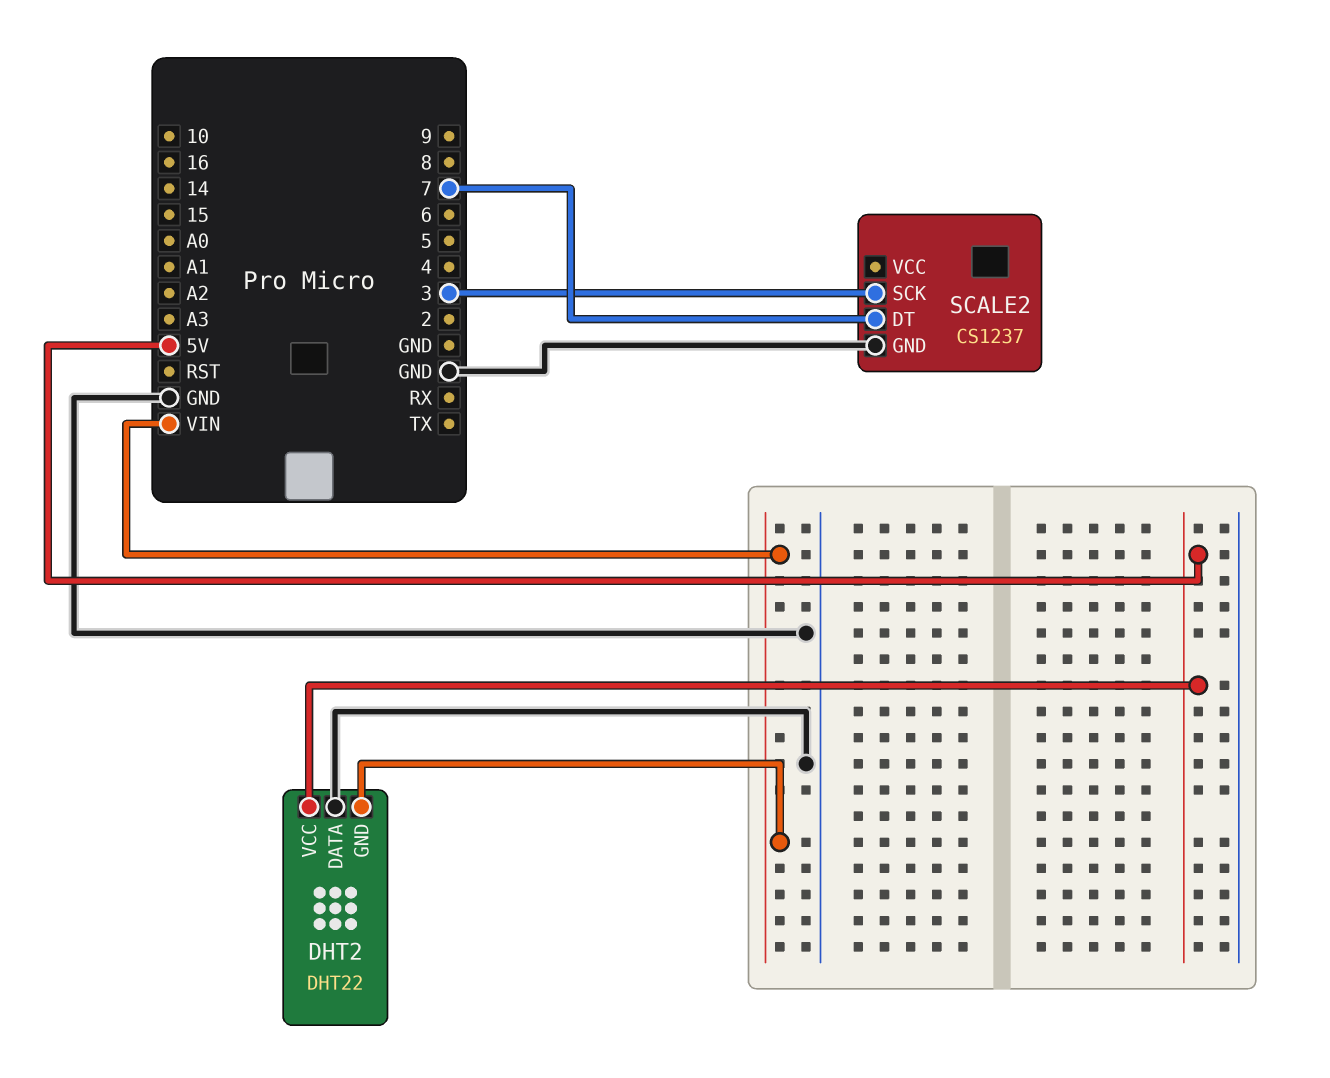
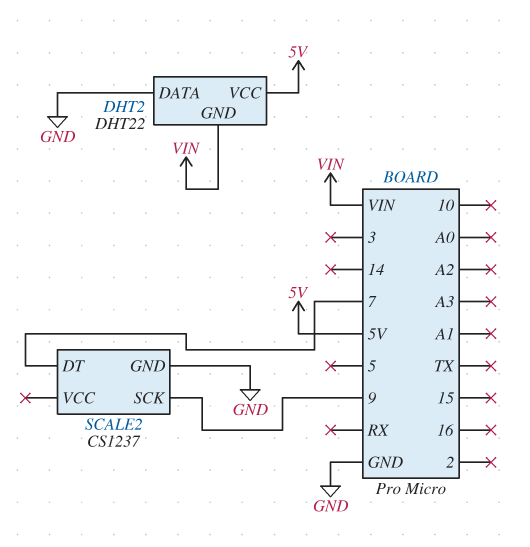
SCALE2 pin SCK: 3 -> 9

